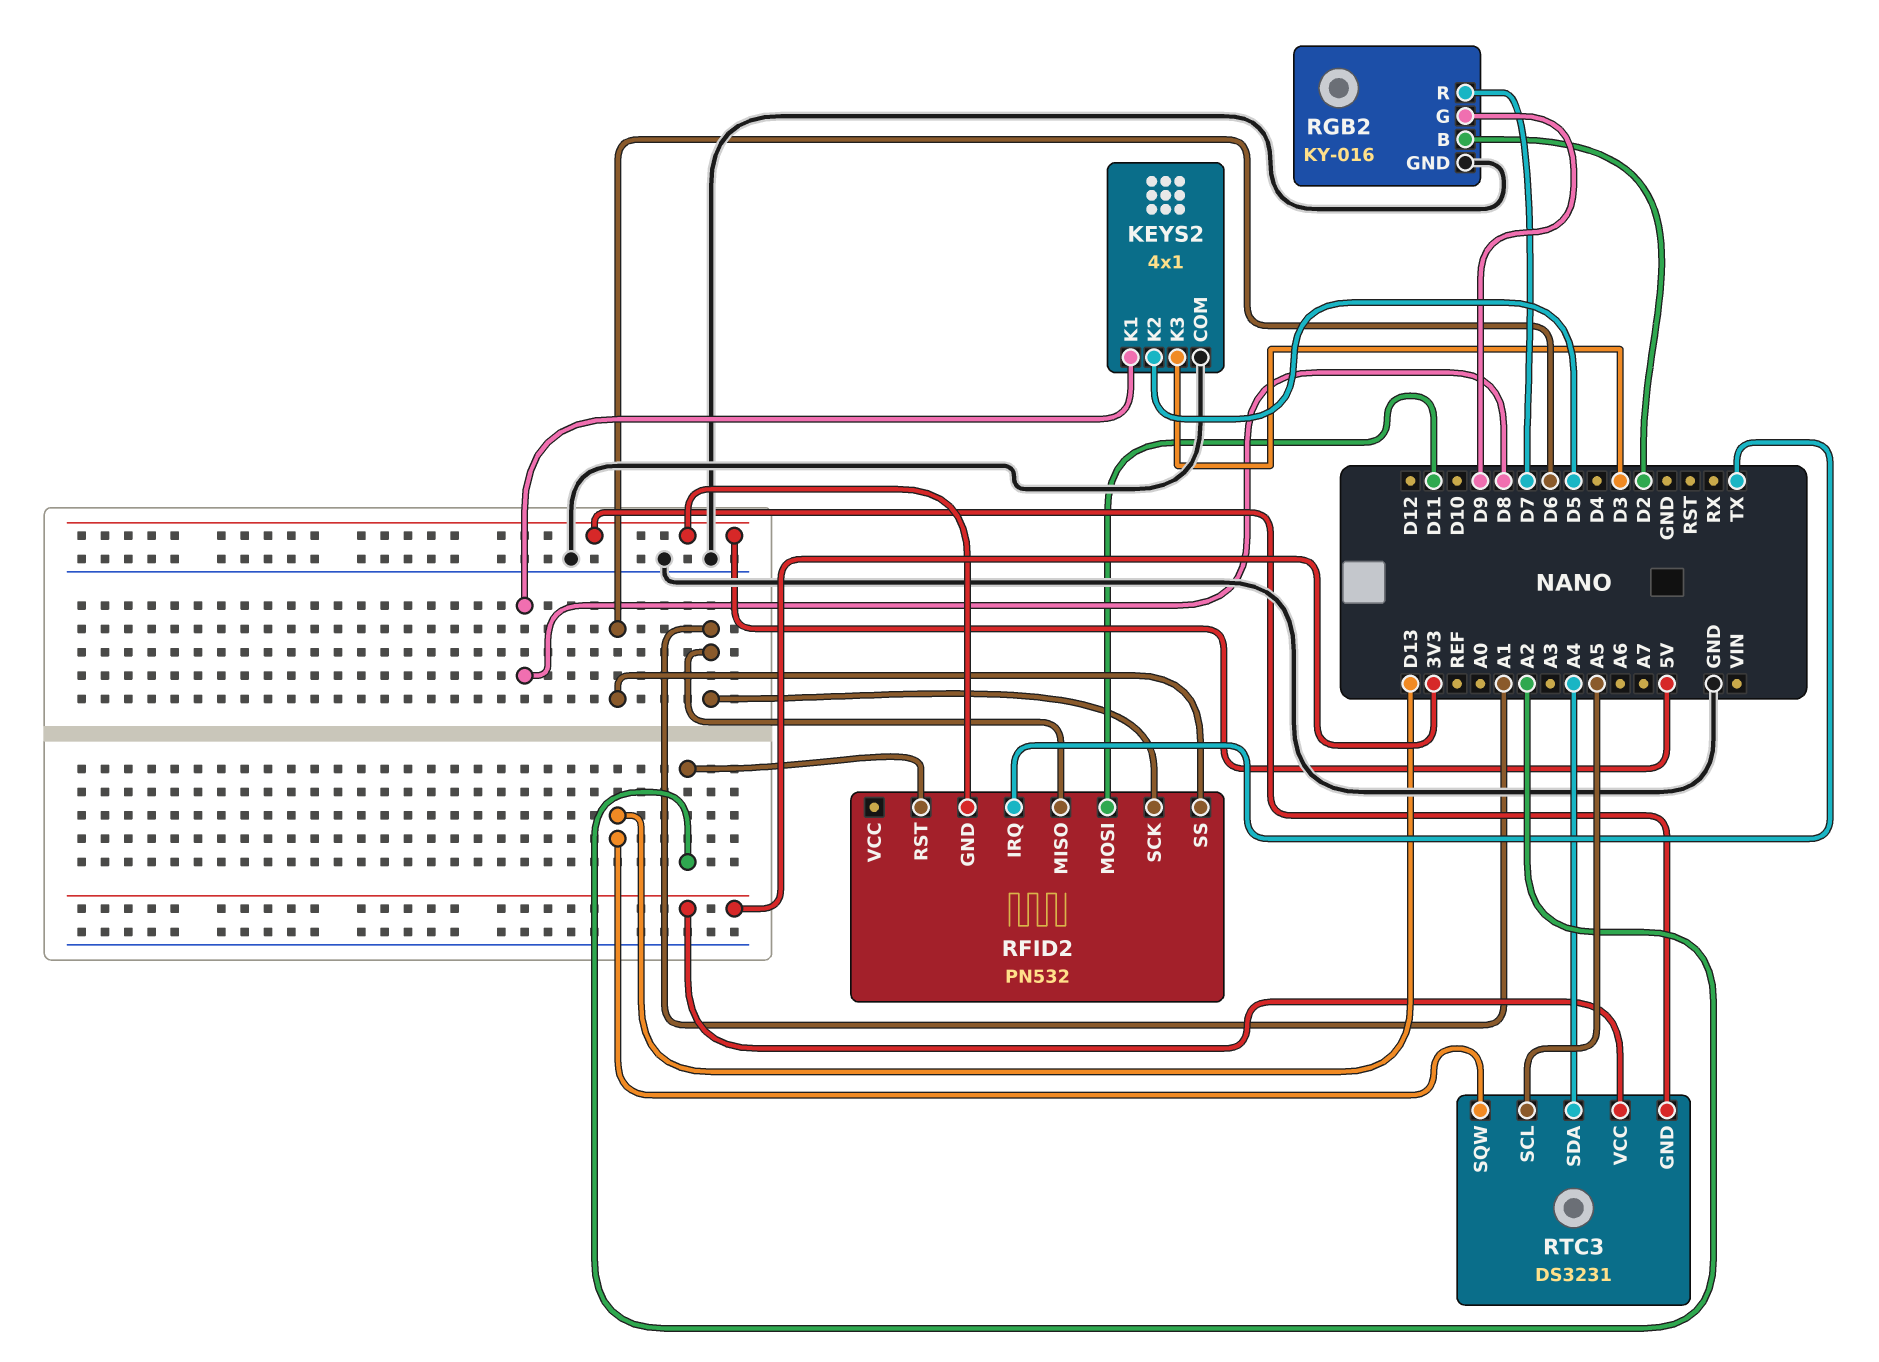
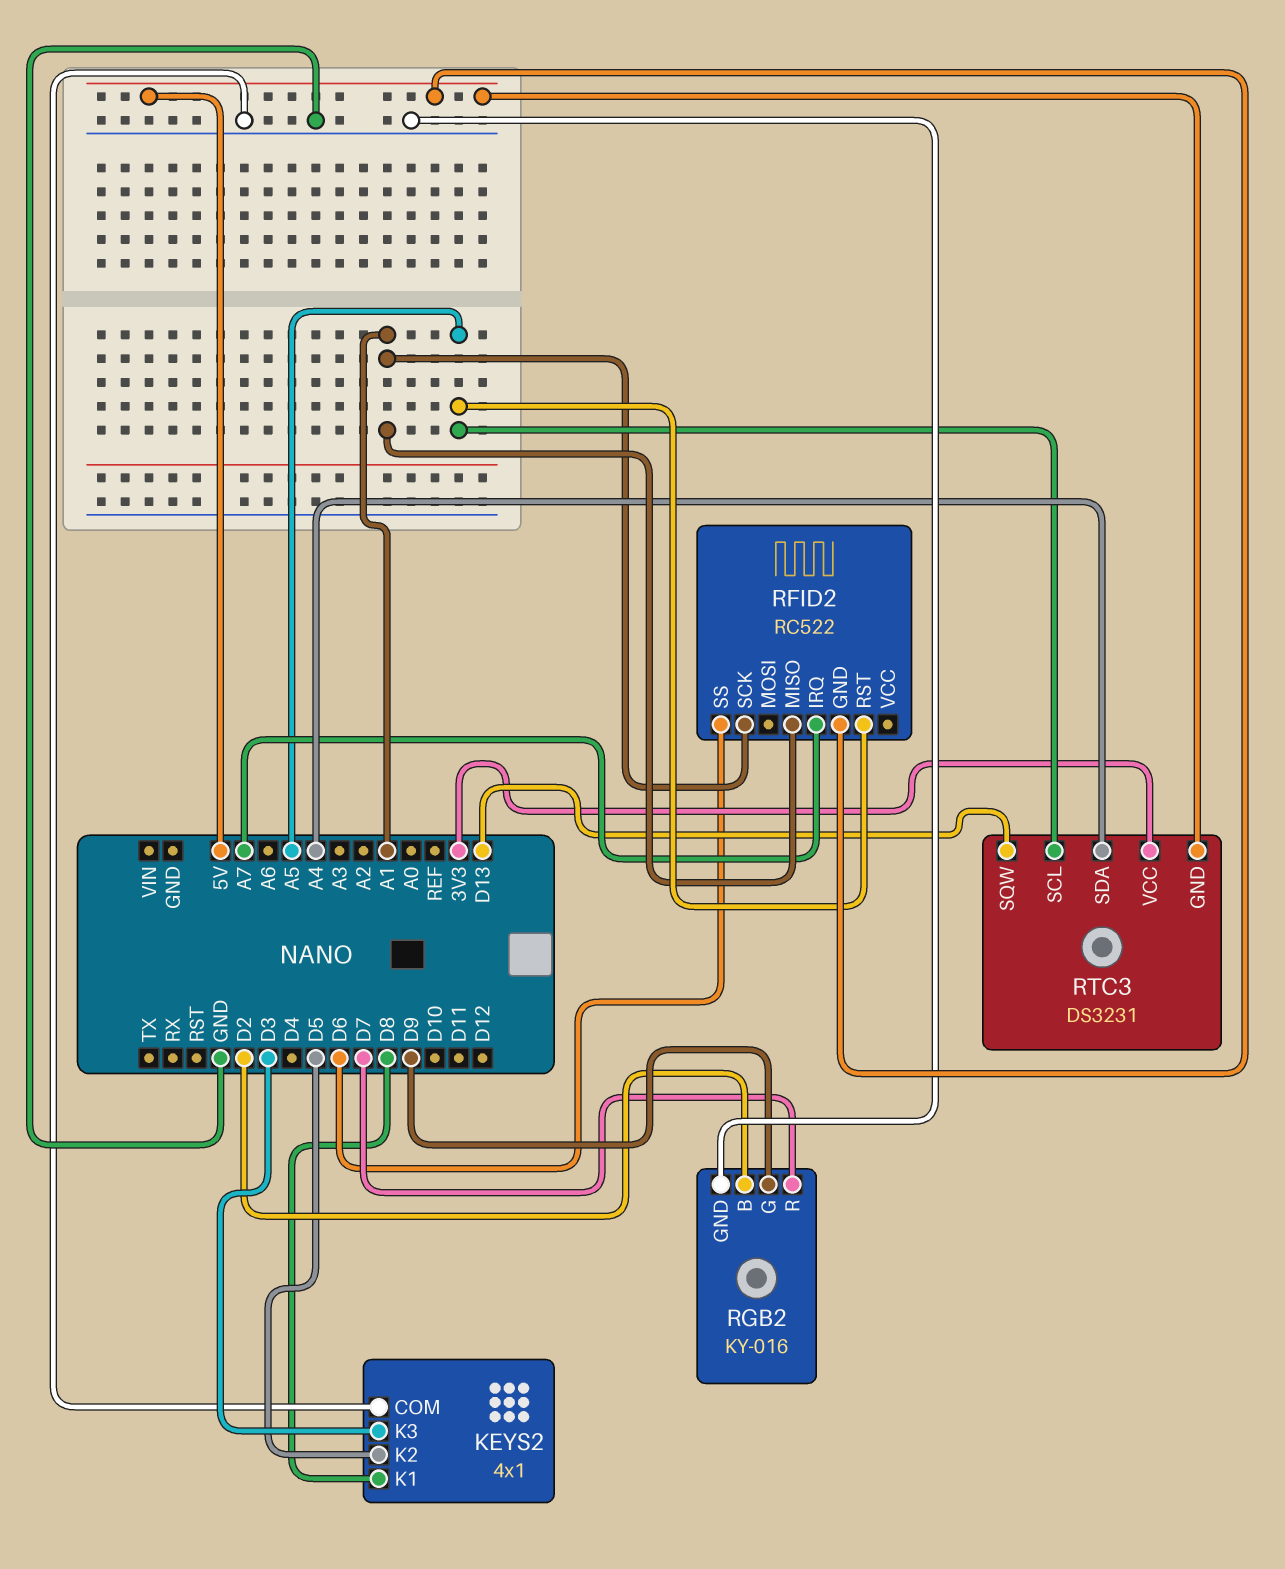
RFID2: PN532 -> RC522
RFID2 pin IRQ: TX -> A7
RFID2 pin MOSI: D11 -> none
RFID2 pin RST: A2 -> A5

